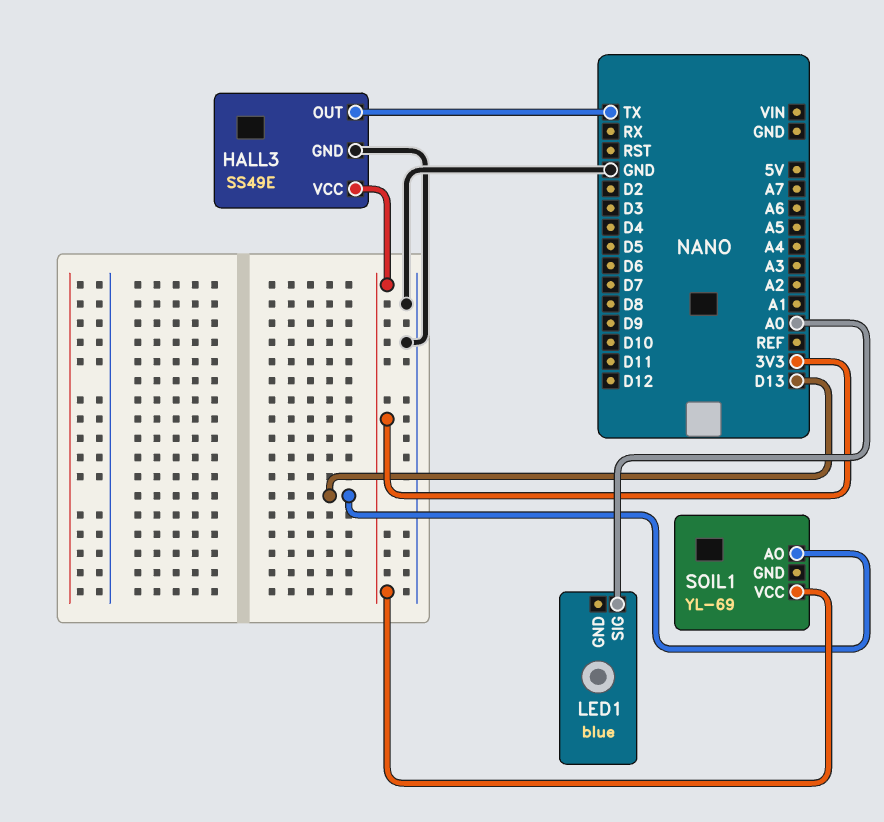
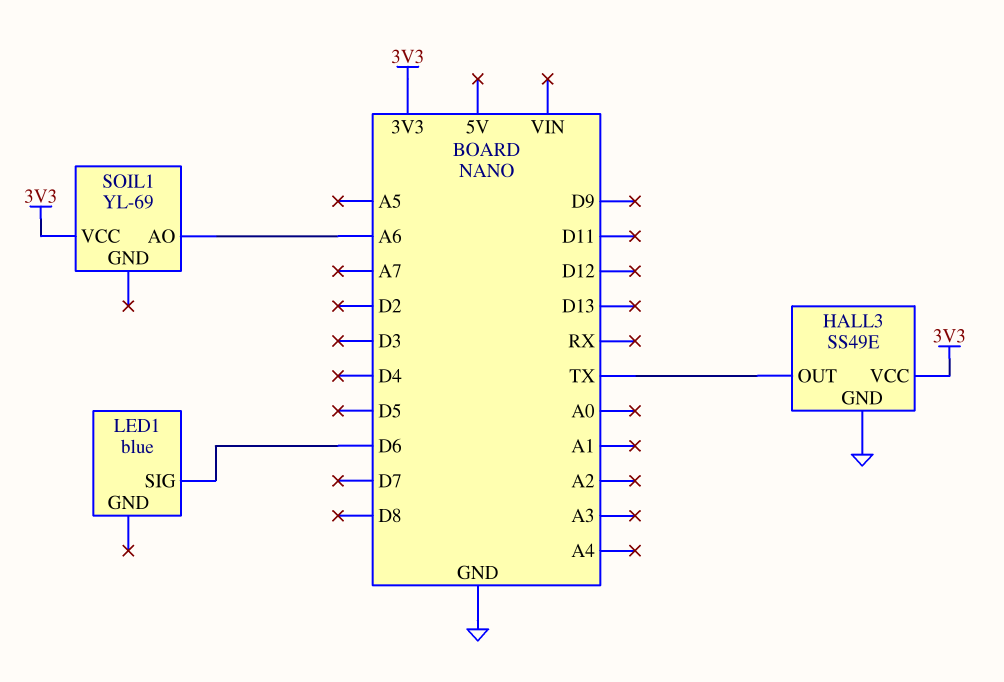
LED1 pin SIG: A0 -> D6
SOIL1 pin AO: D13 -> A6

